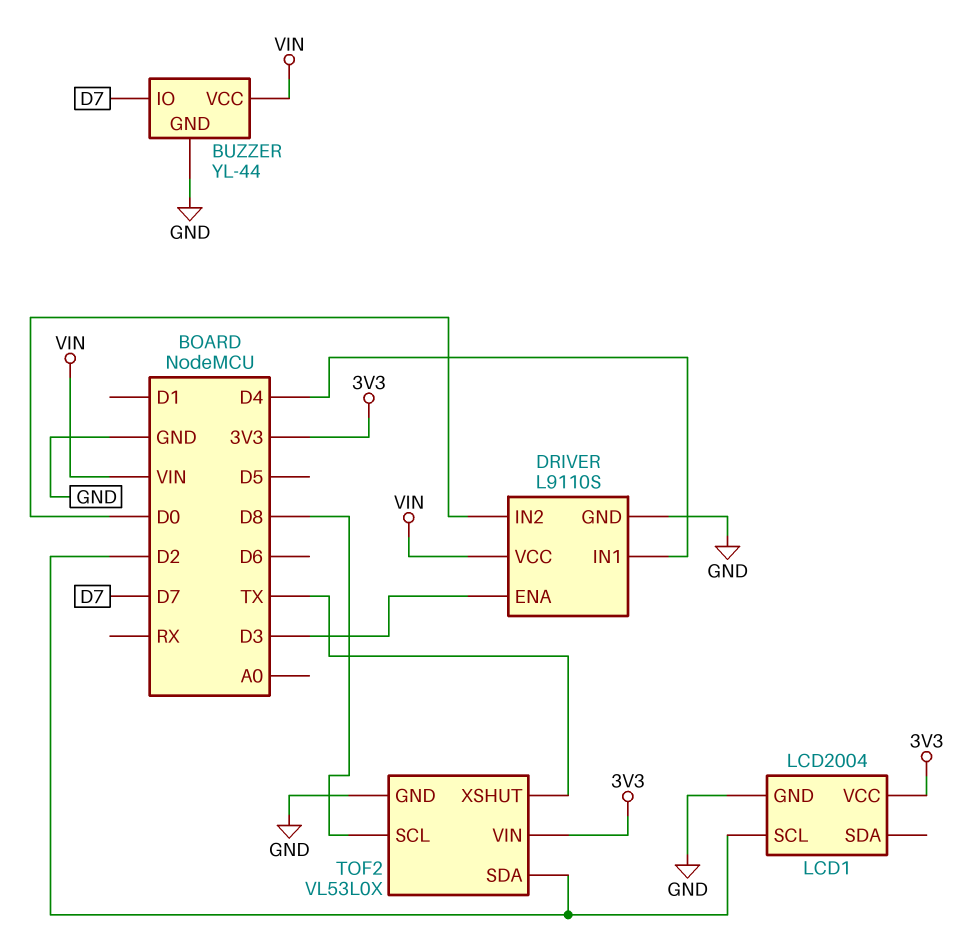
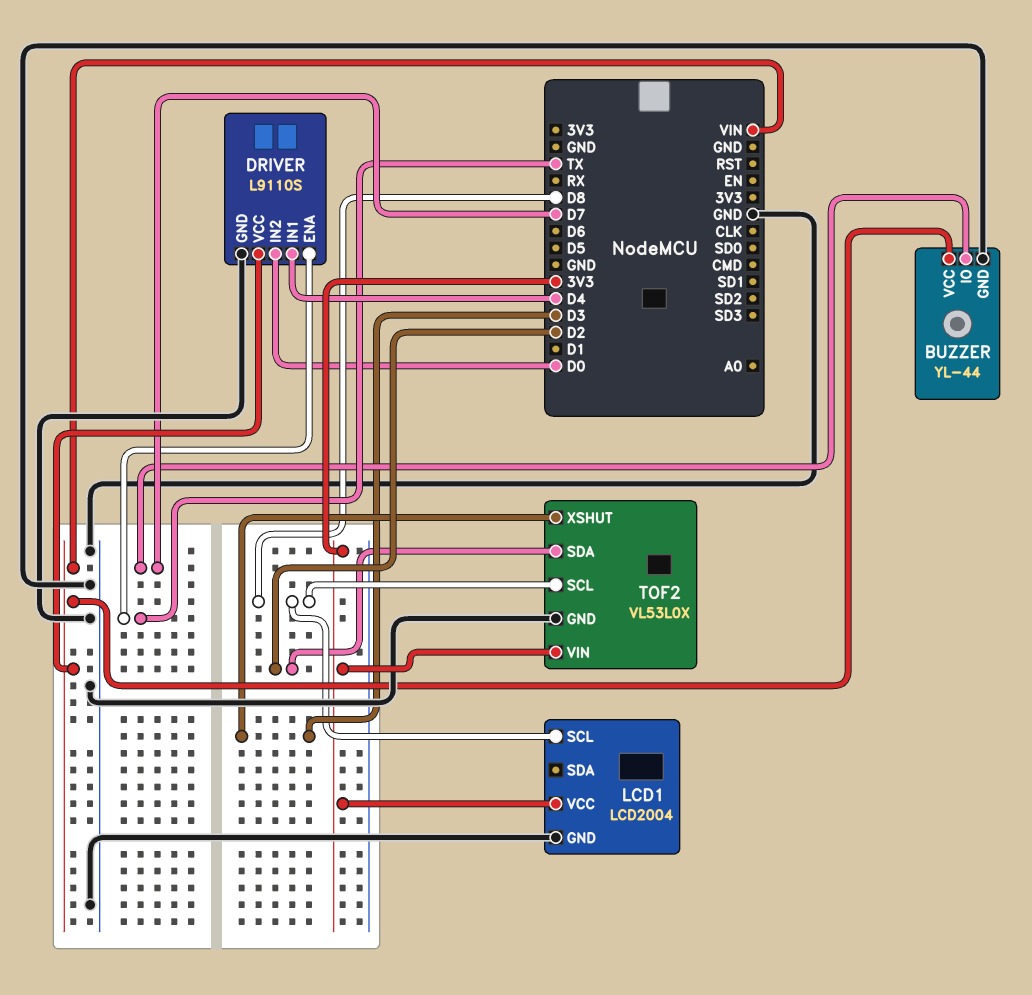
DRIVER pin ENA: D3 -> TX
LCD1 pin SCL: D2 -> D8
TOF2 pin XSHUT: TX -> D3

